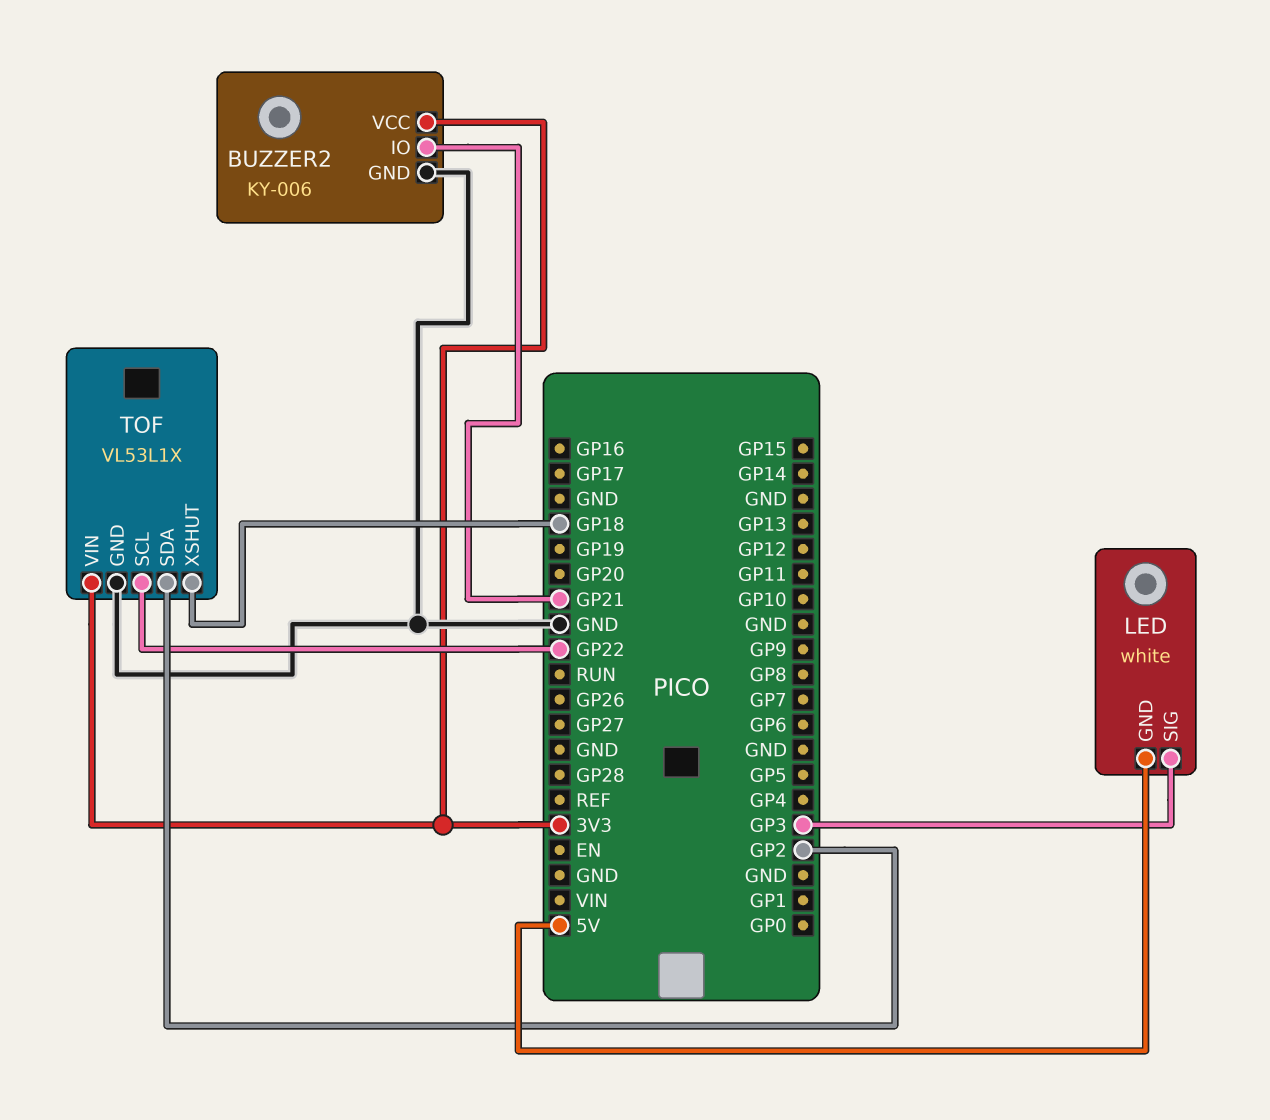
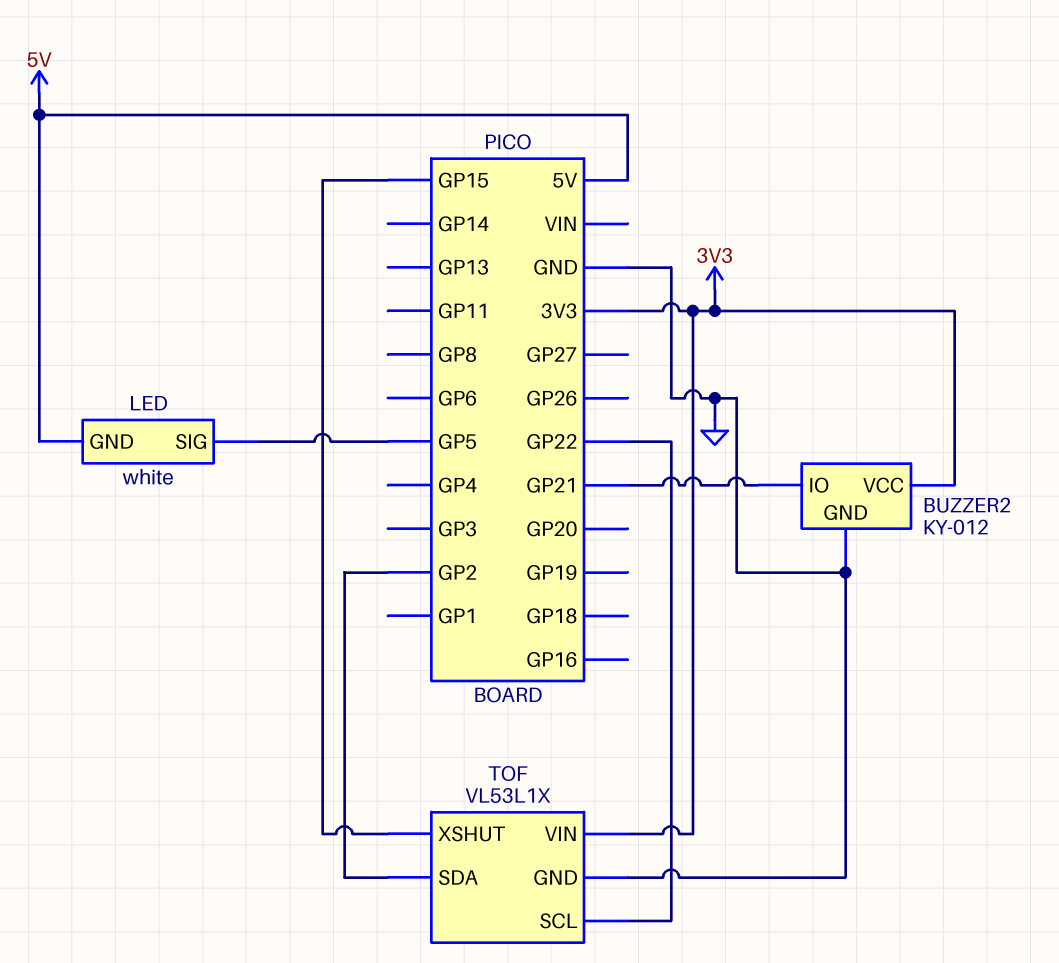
BUZZER2: KY-006 -> KY-012
LED pin SIG: GP3 -> GP5
TOF pin XSHUT: GP18 -> GP15

